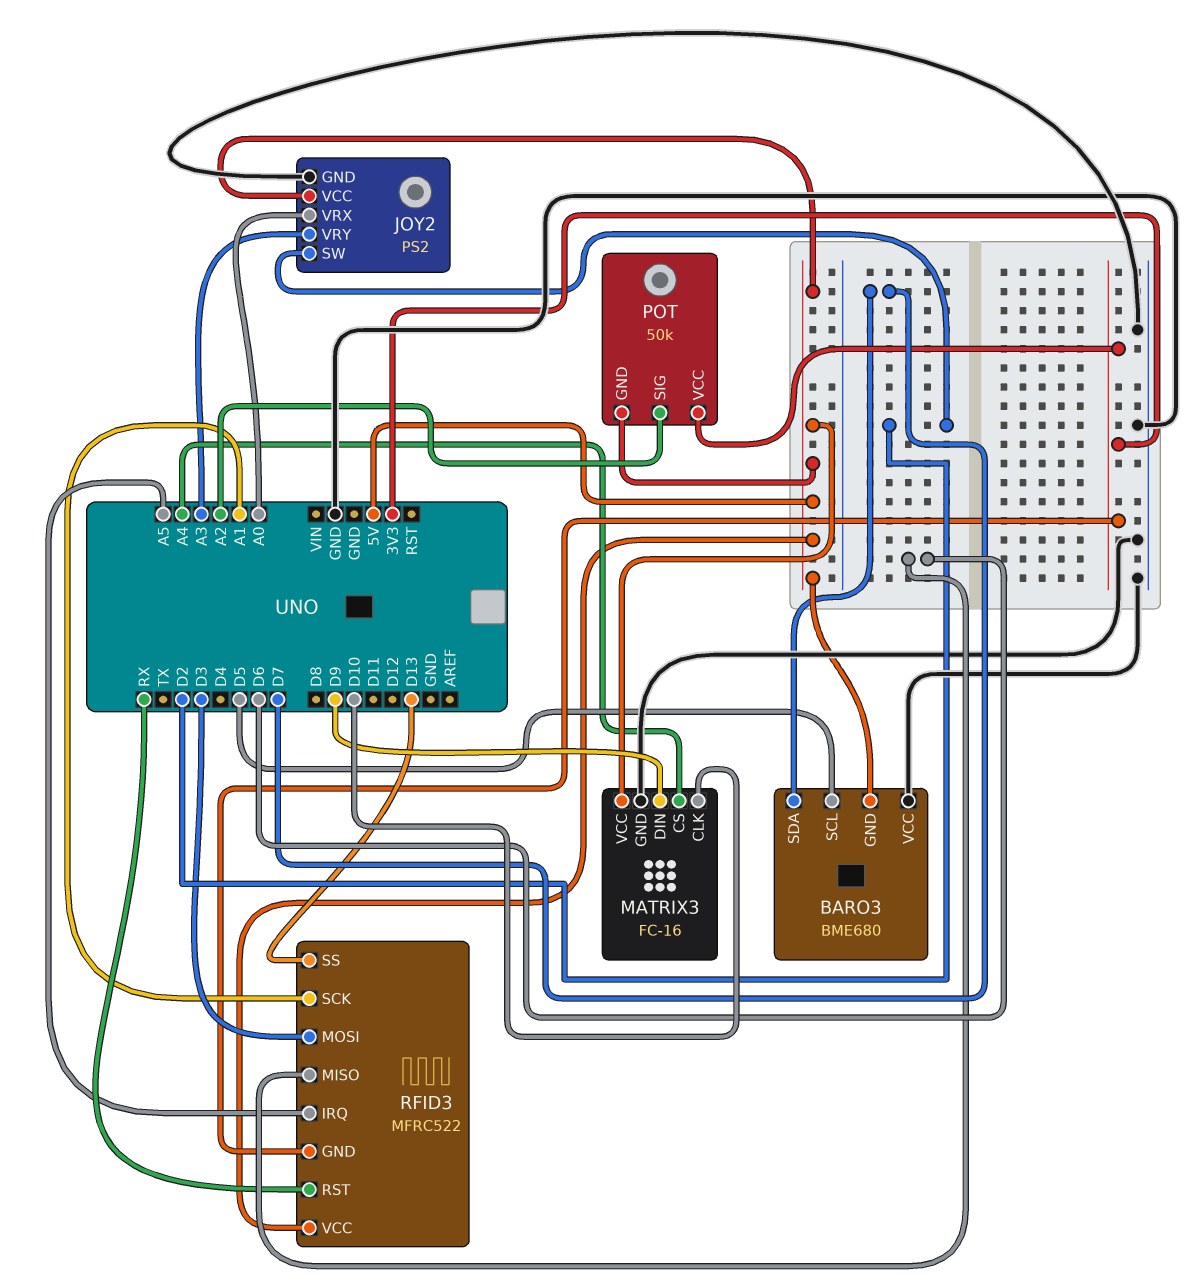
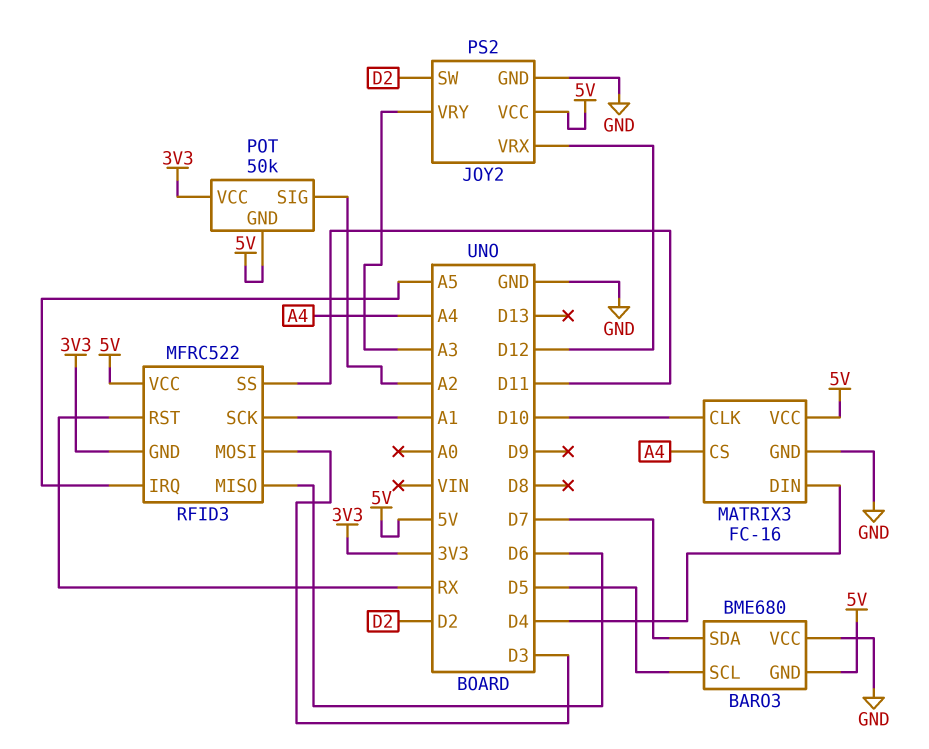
JOY2 pin VRX: A0 -> D12
MATRIX3 pin DIN: D9 -> D4
RFID3 pin SS: D13 -> D11

